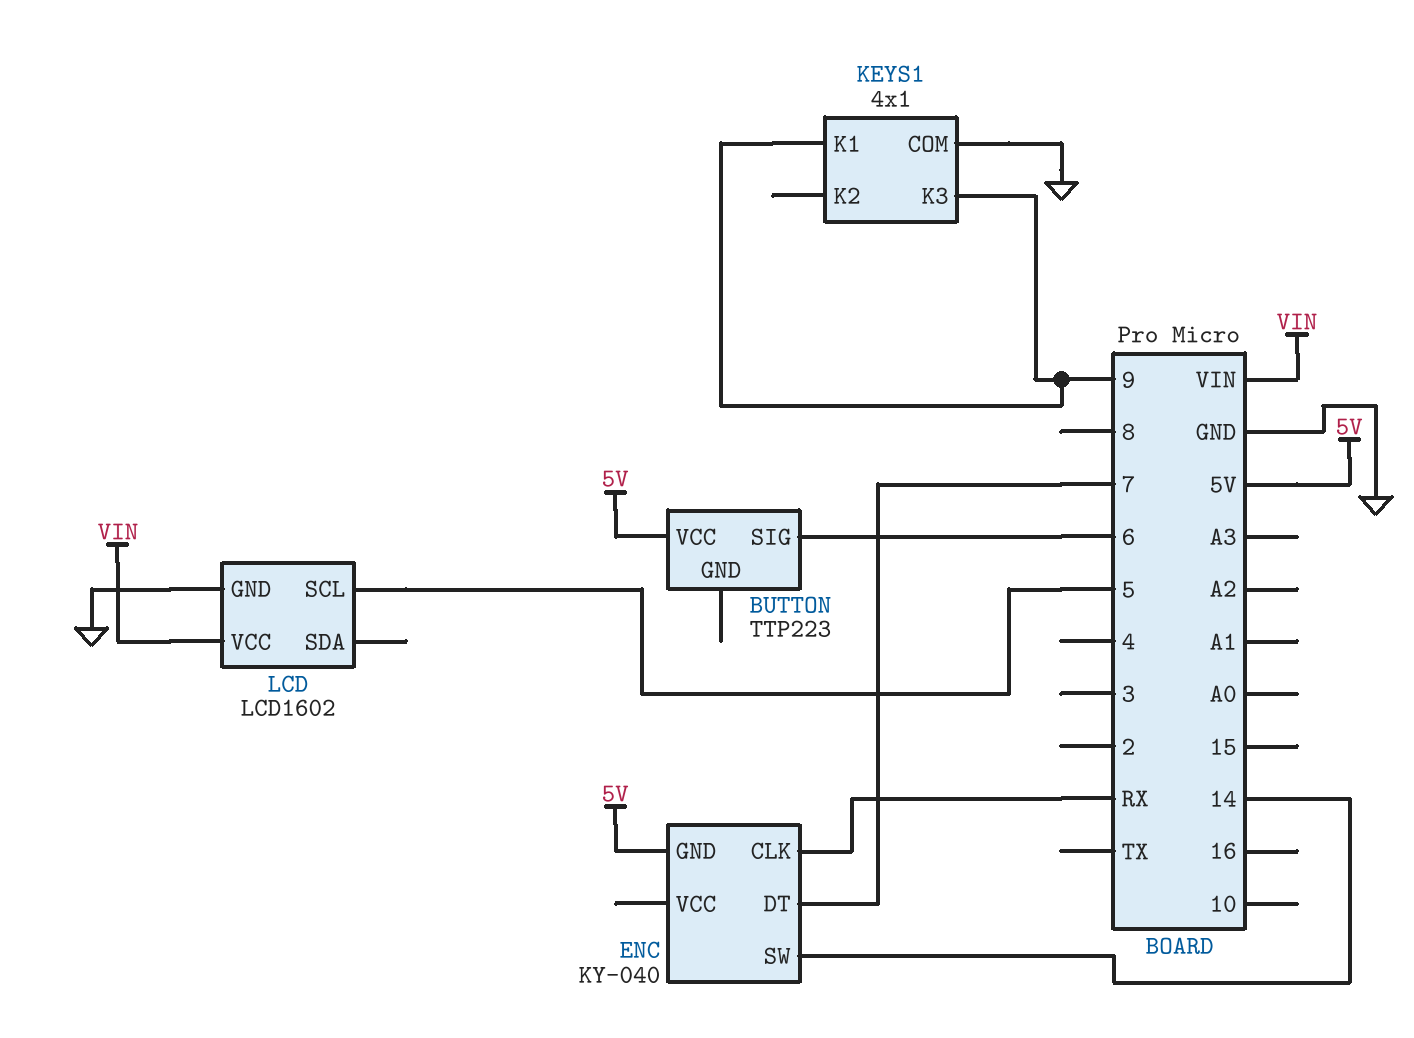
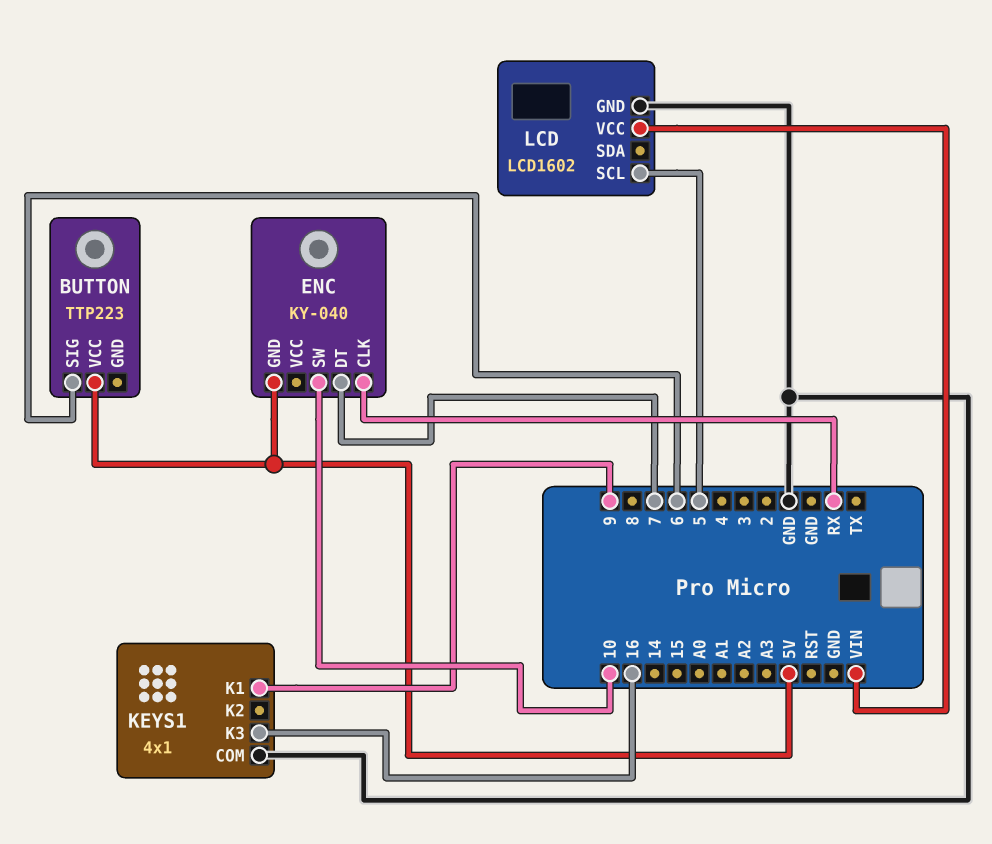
ENC pin SW: 14 -> 10
KEYS1 pin K3: 9 -> 16

